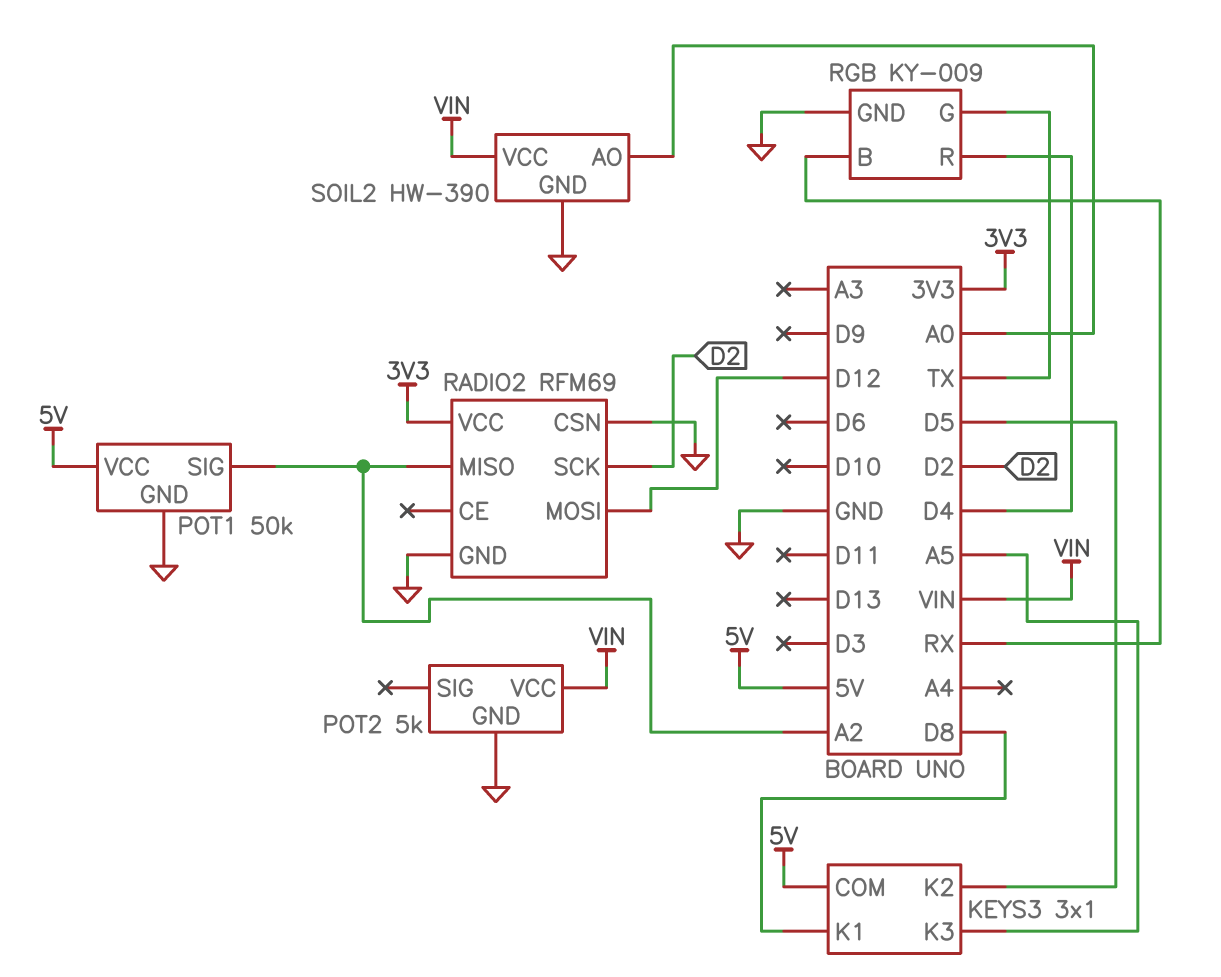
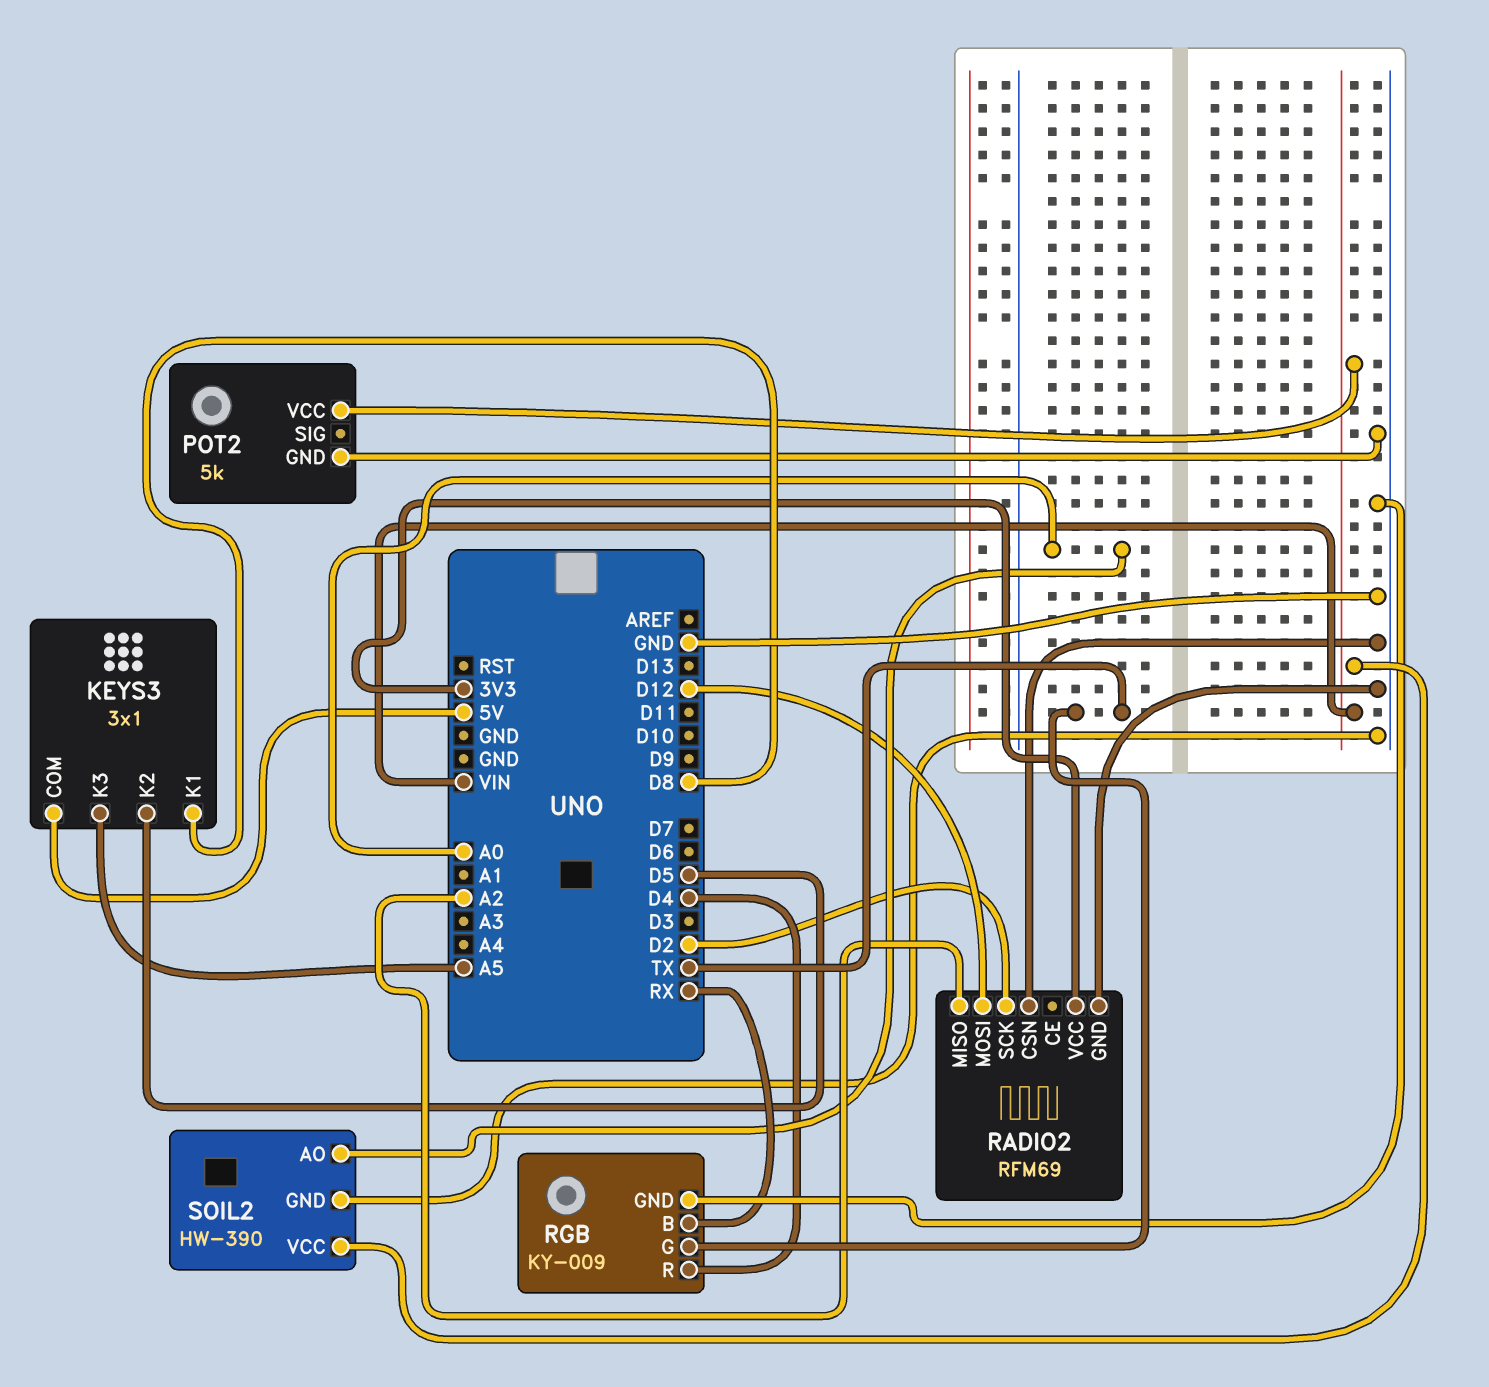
POT1: 50k -> none
POT1 pin GND: GND -> none
POT1 pin SIG: A2 -> none
POT1 pin VCC: 5V -> none

